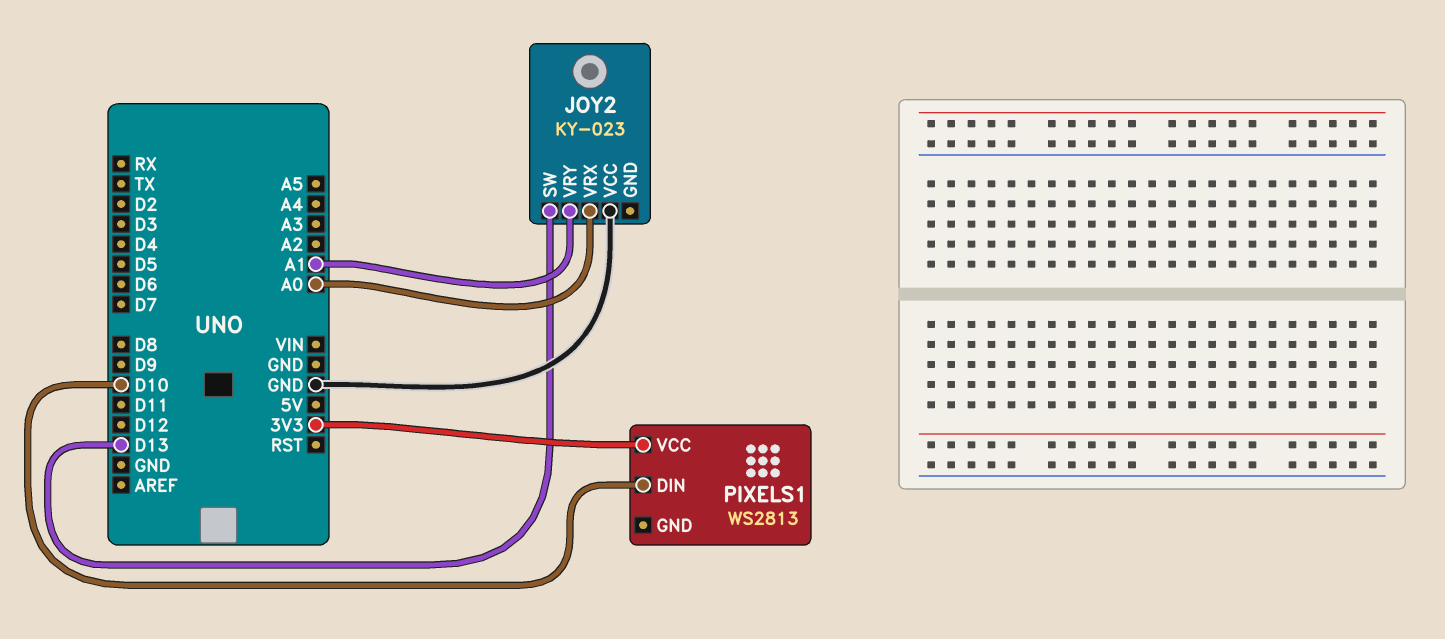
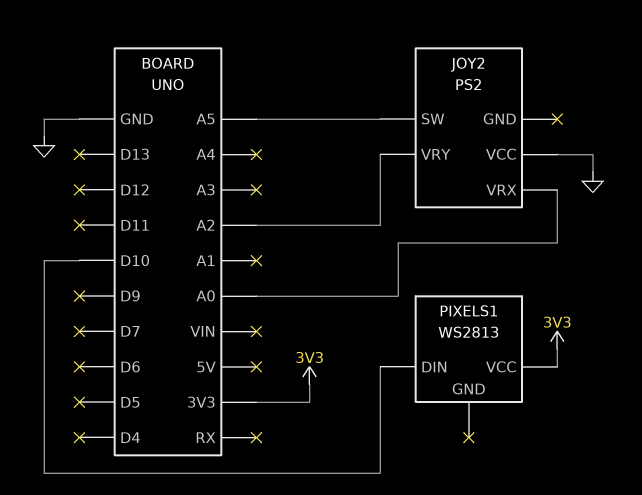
JOY2: KY-023 -> PS2
JOY2 pin SW: D13 -> A5
JOY2 pin VRY: A1 -> A2

